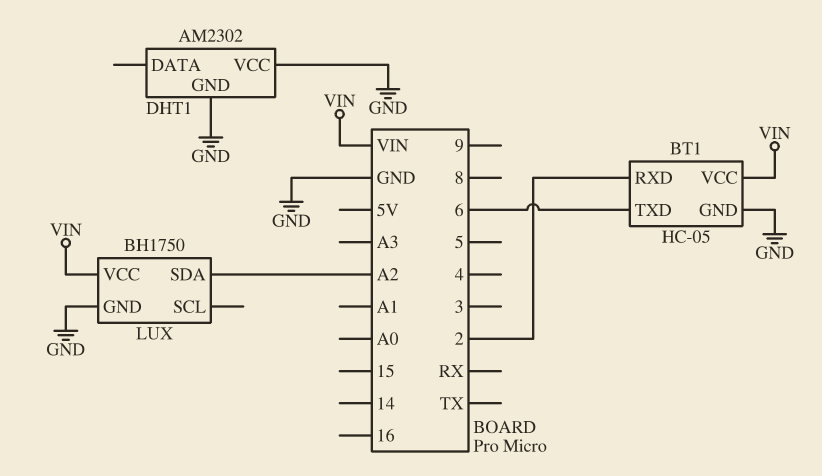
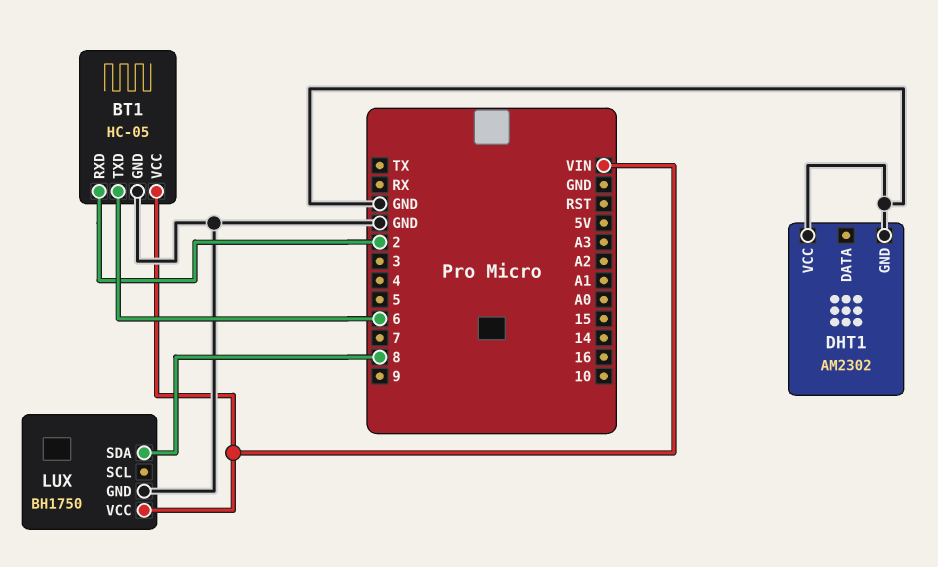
LUX pin SDA: A2 -> 8

